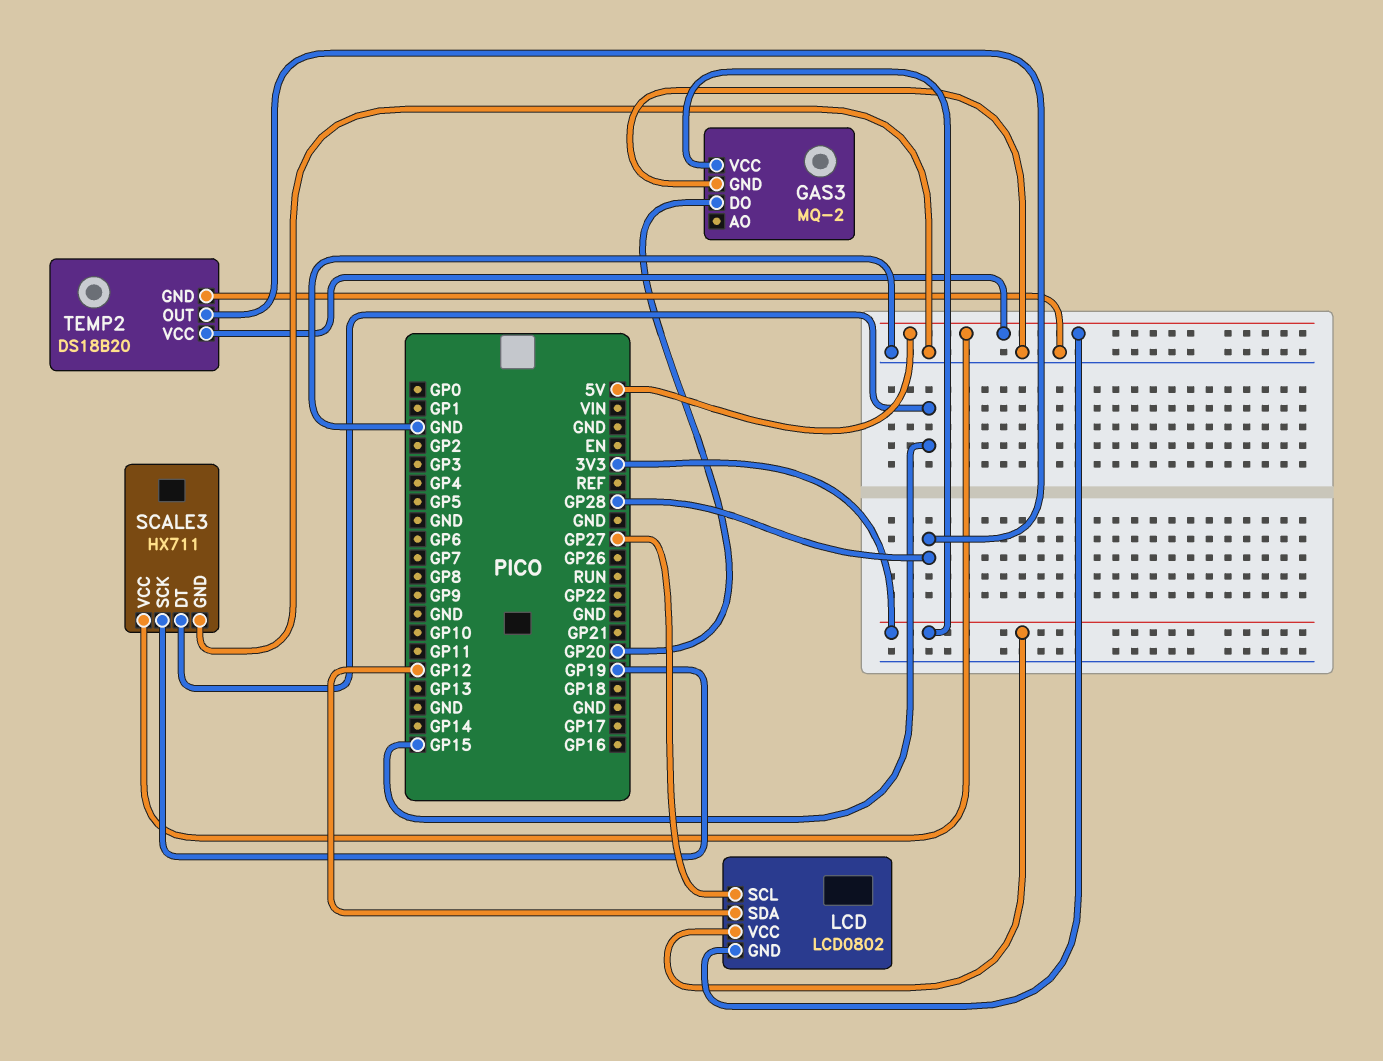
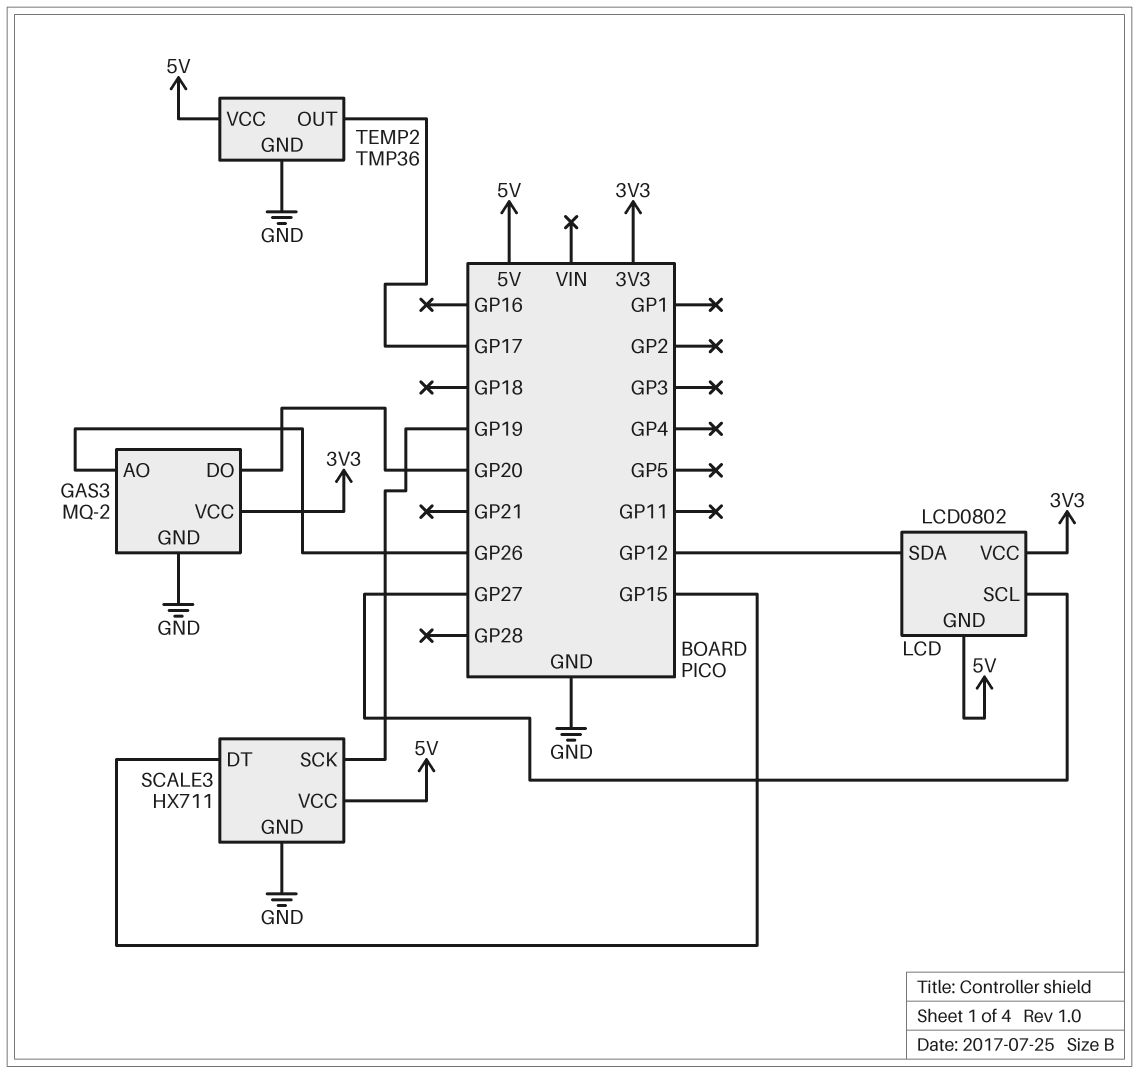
GAS3 pin AO: none -> GP26
TEMP2: DS18B20 -> TMP36
TEMP2 pin OUT: GP28 -> GP17

